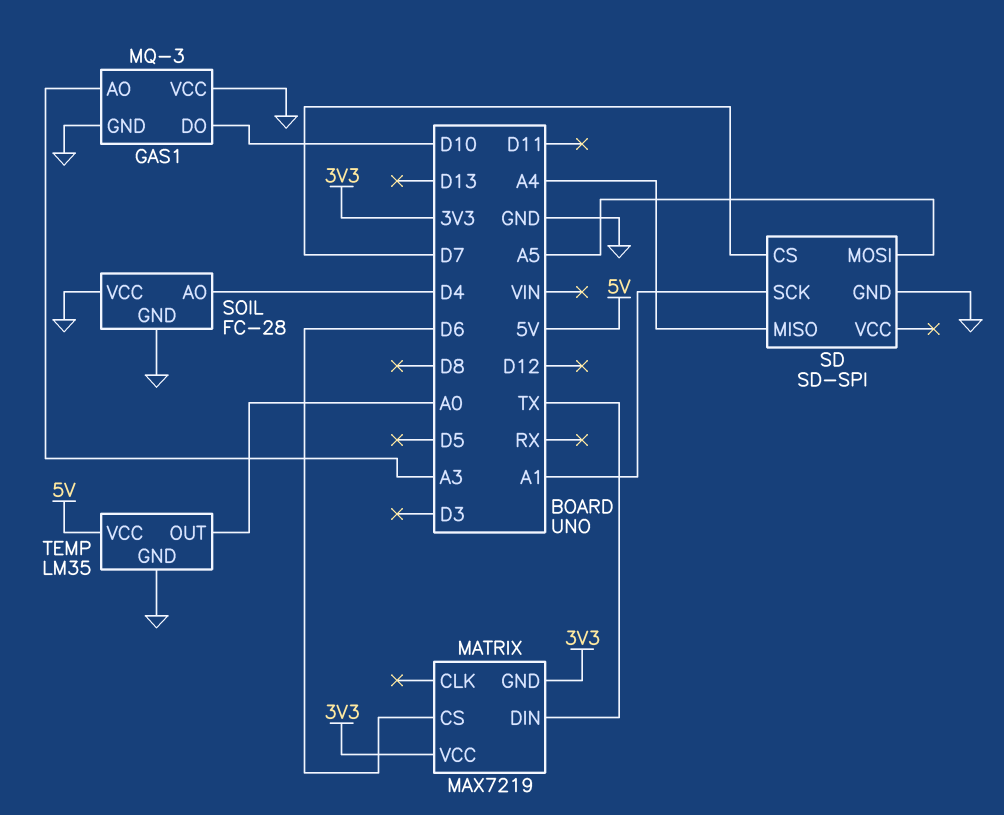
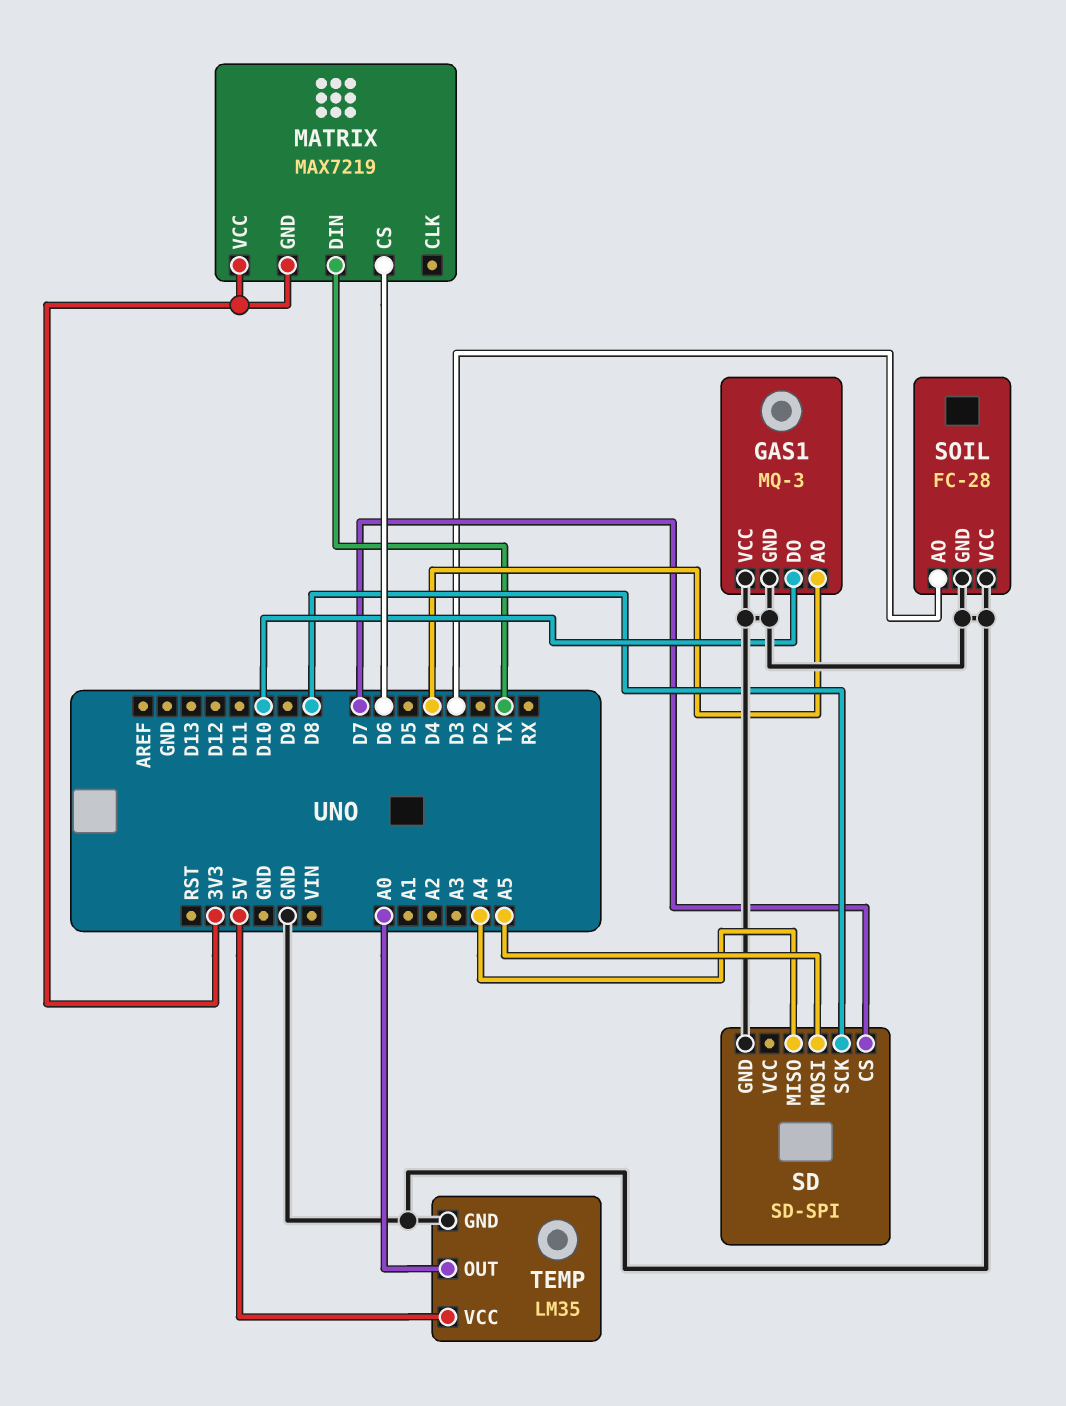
GAS1 pin AO: A3 -> D4
SD pin SCK: A1 -> D8
SOIL pin AO: D4 -> D3

